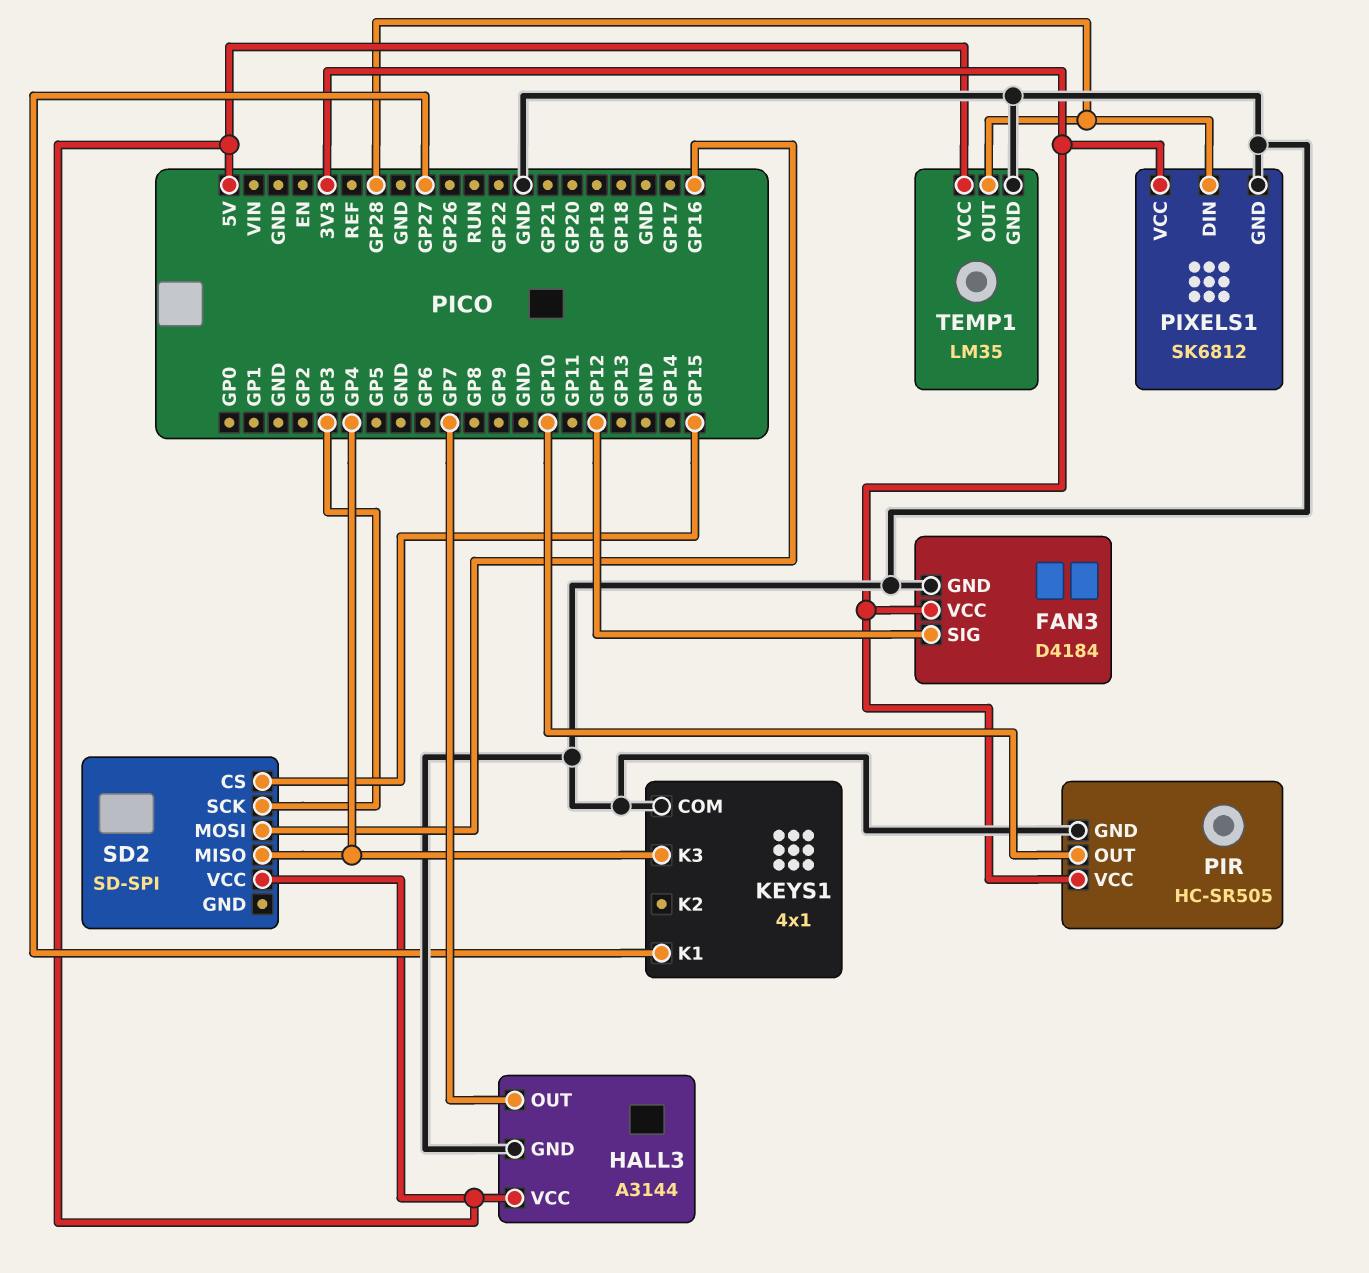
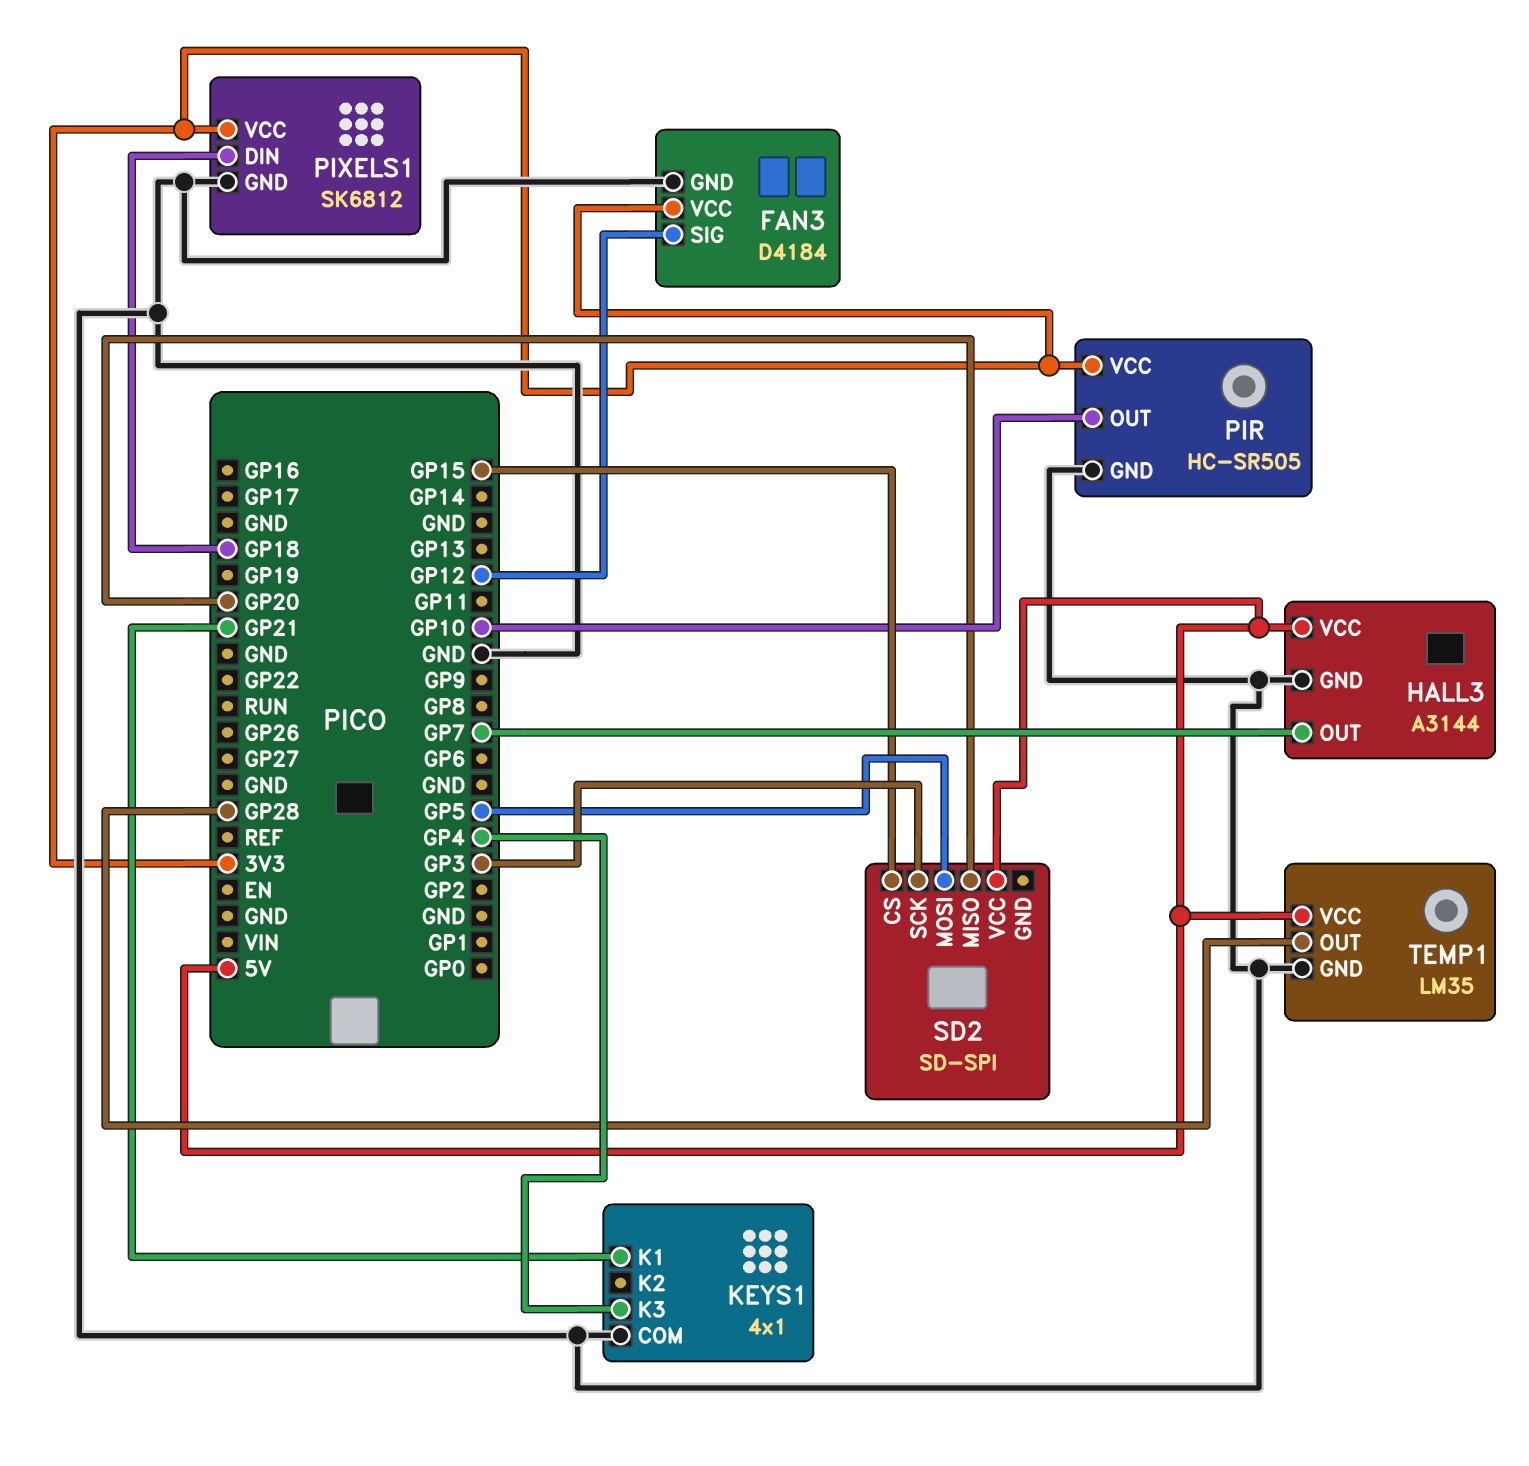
KEYS1 pin K1: GP27 -> GP21
PIXELS1 pin DIN: GP28 -> GP18
SD2 pin MISO: GP4 -> GP20
SD2 pin MOSI: GP16 -> GP5

